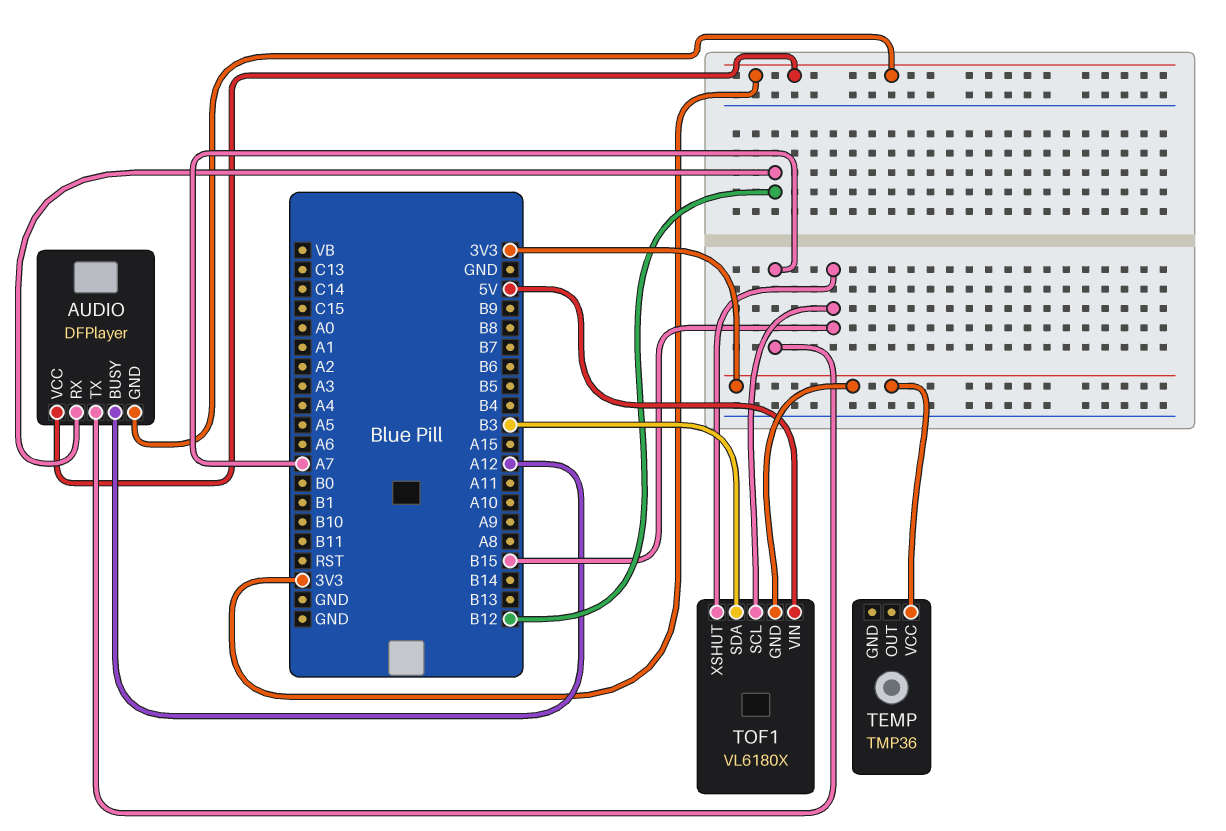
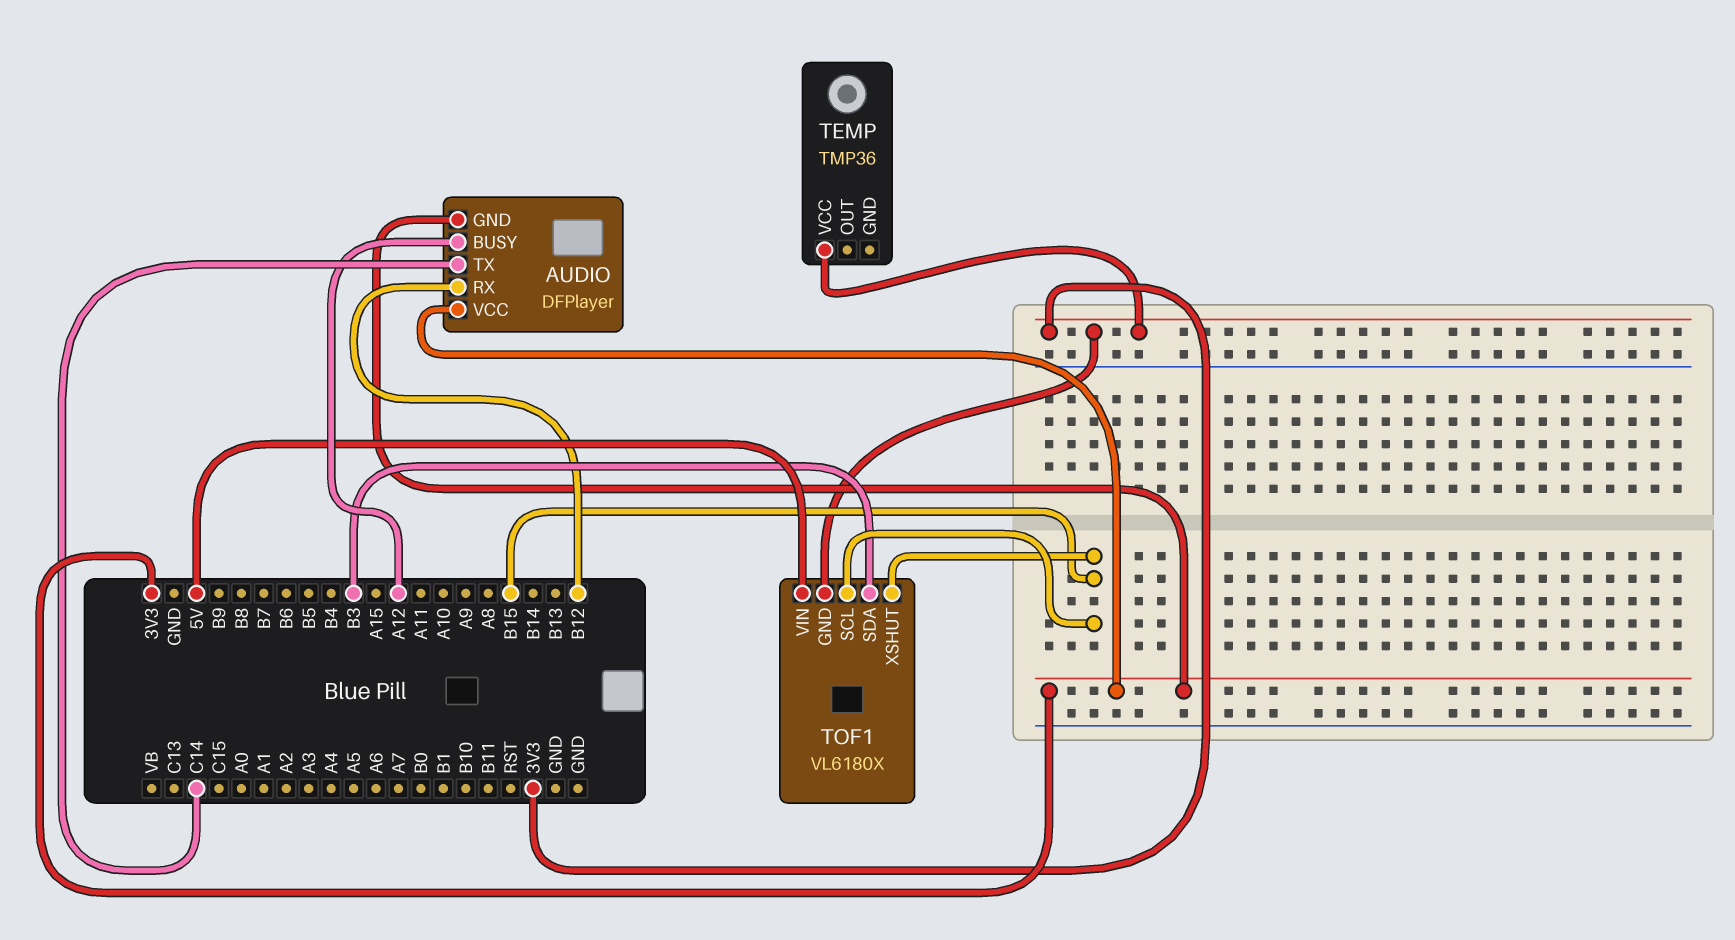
AUDIO pin TX: A7 -> C14

